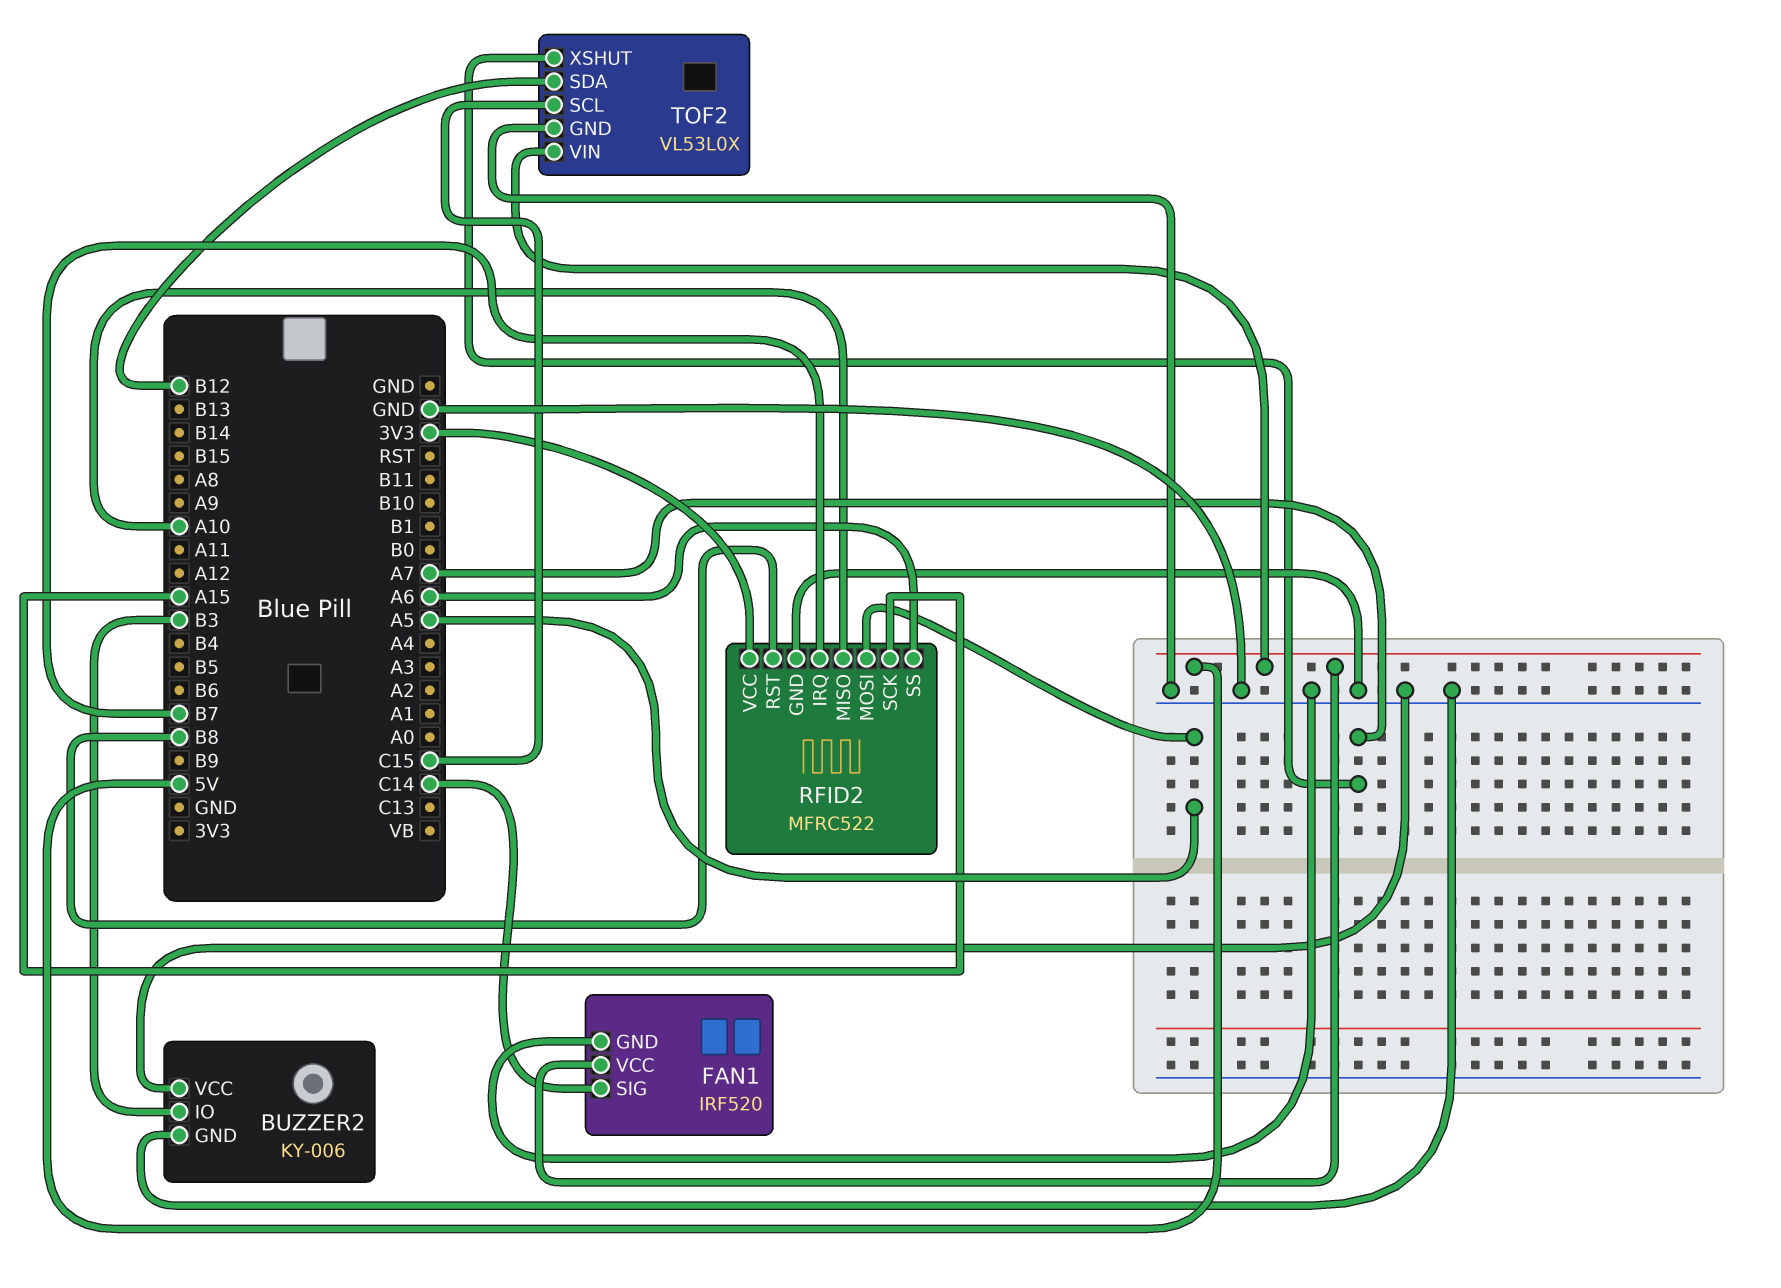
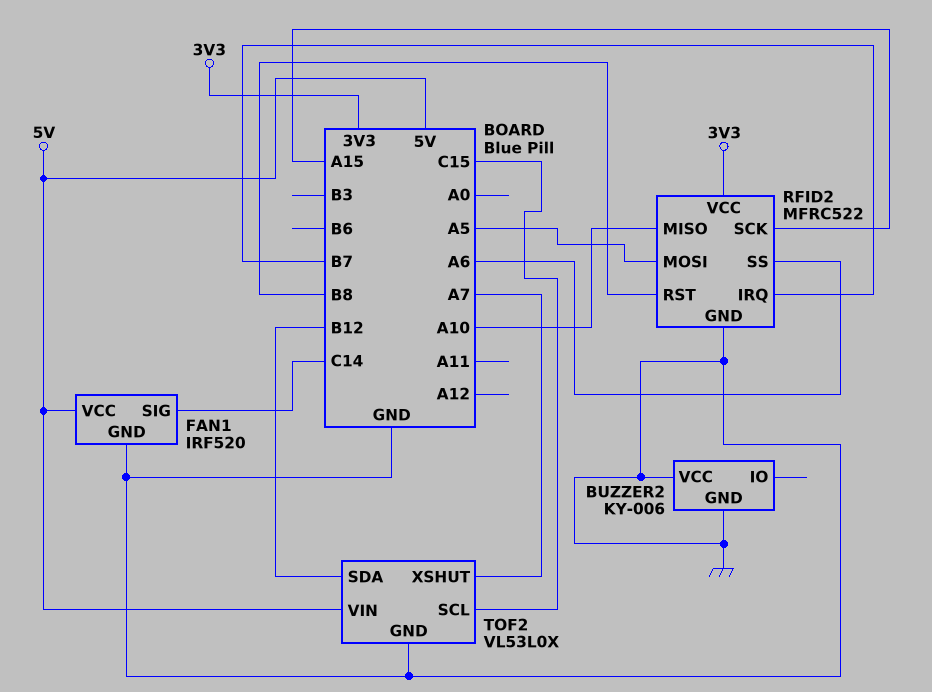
BUZZER2 pin IO: B3 -> none

